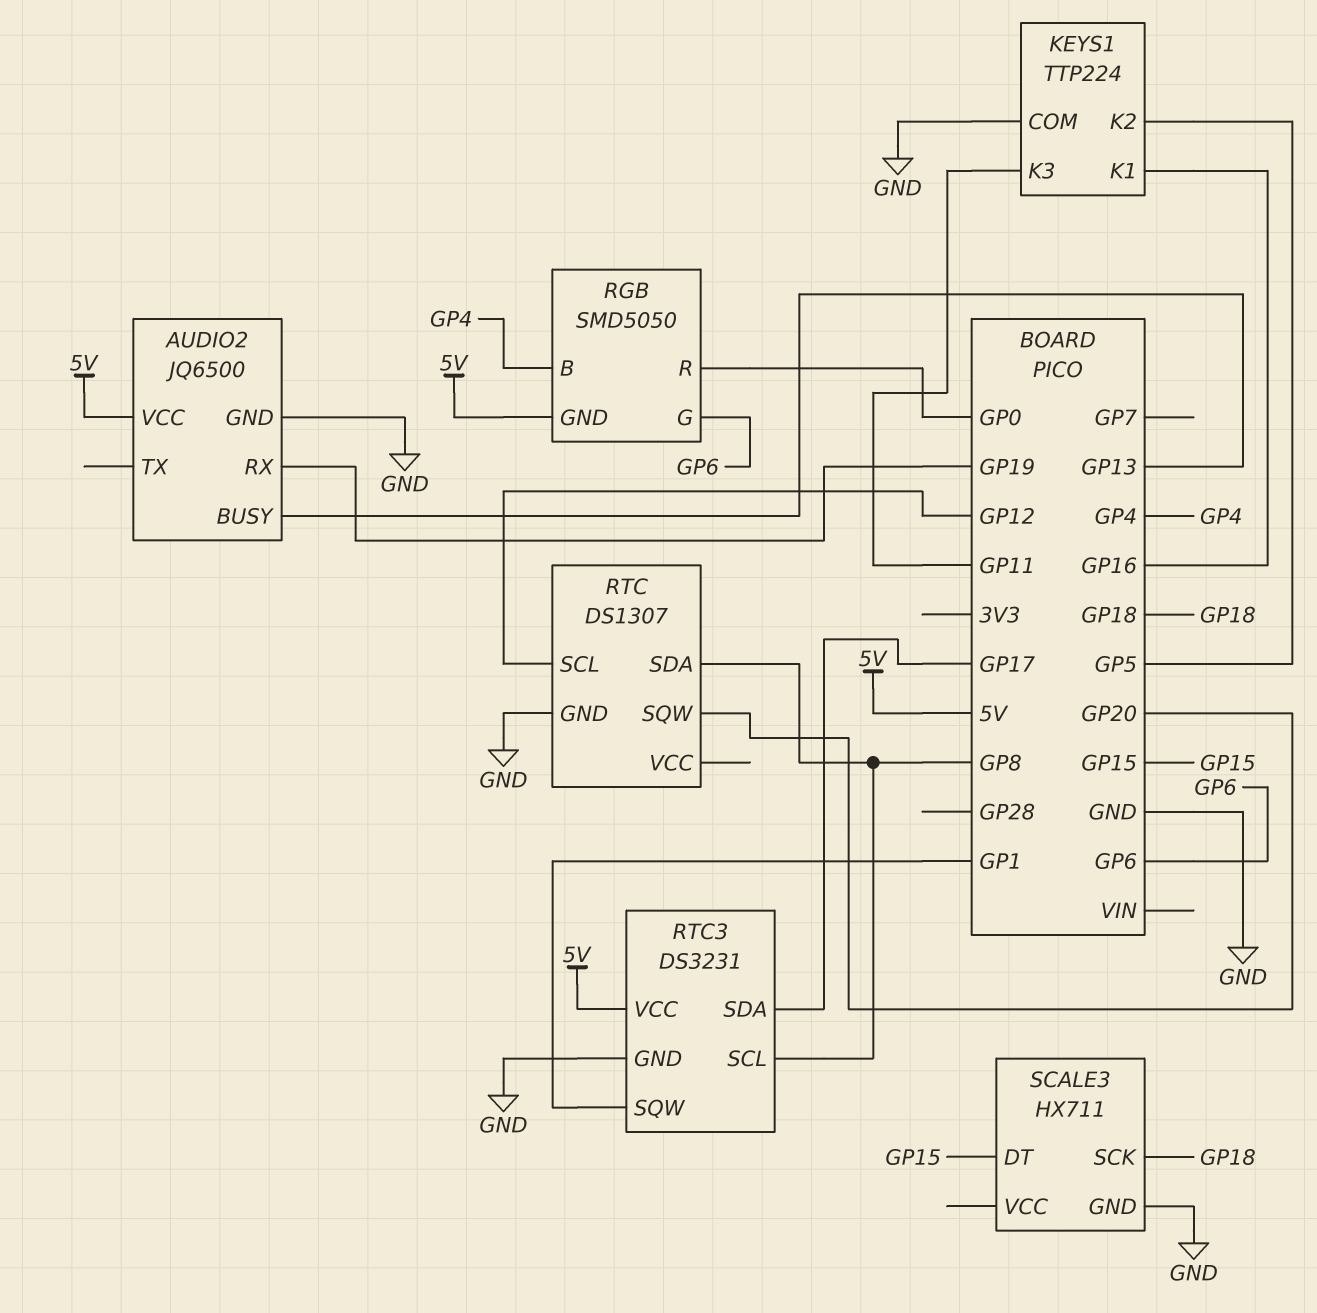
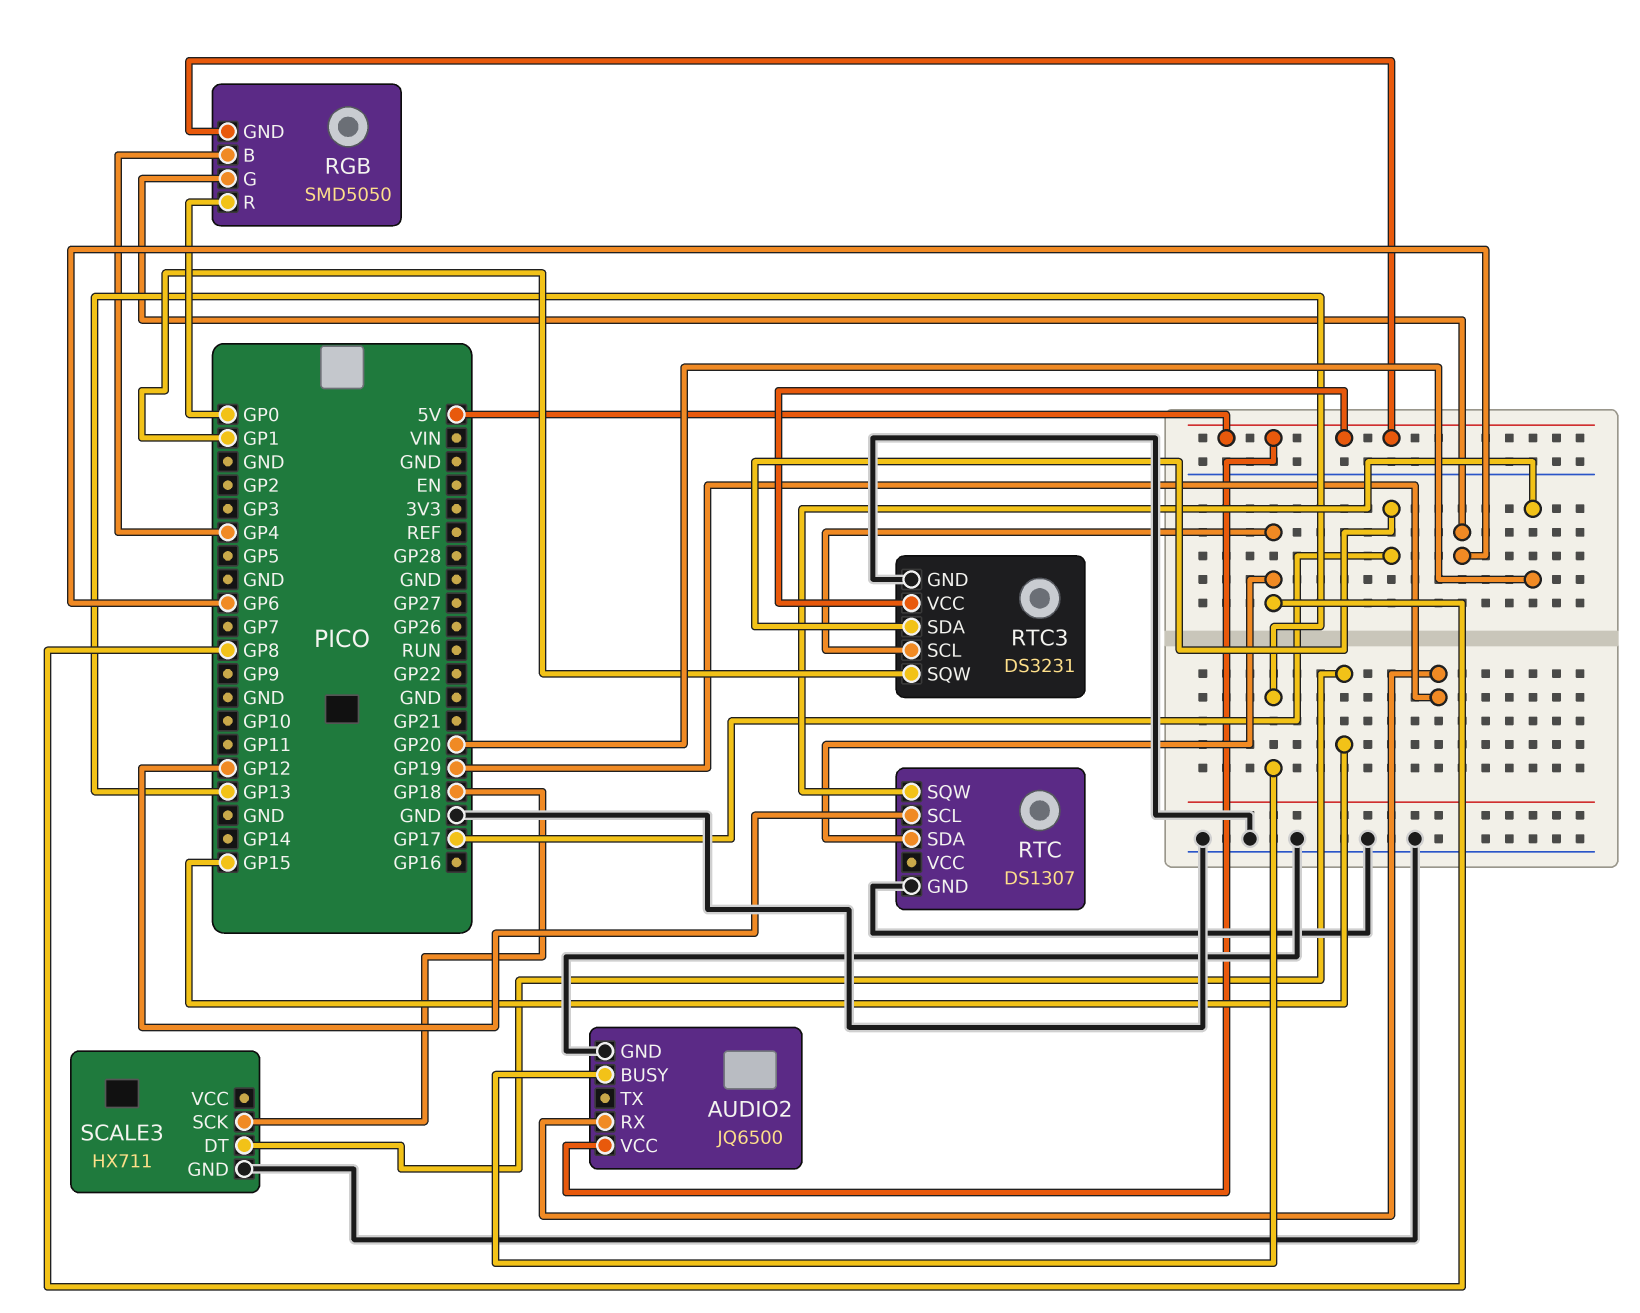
KEYS1: TTP224 -> none
KEYS1 pin COM: GND -> none
KEYS1 pin K1: GP16 -> none
KEYS1 pin K2: GP5 -> none
KEYS1 pin K3: GP11 -> none

